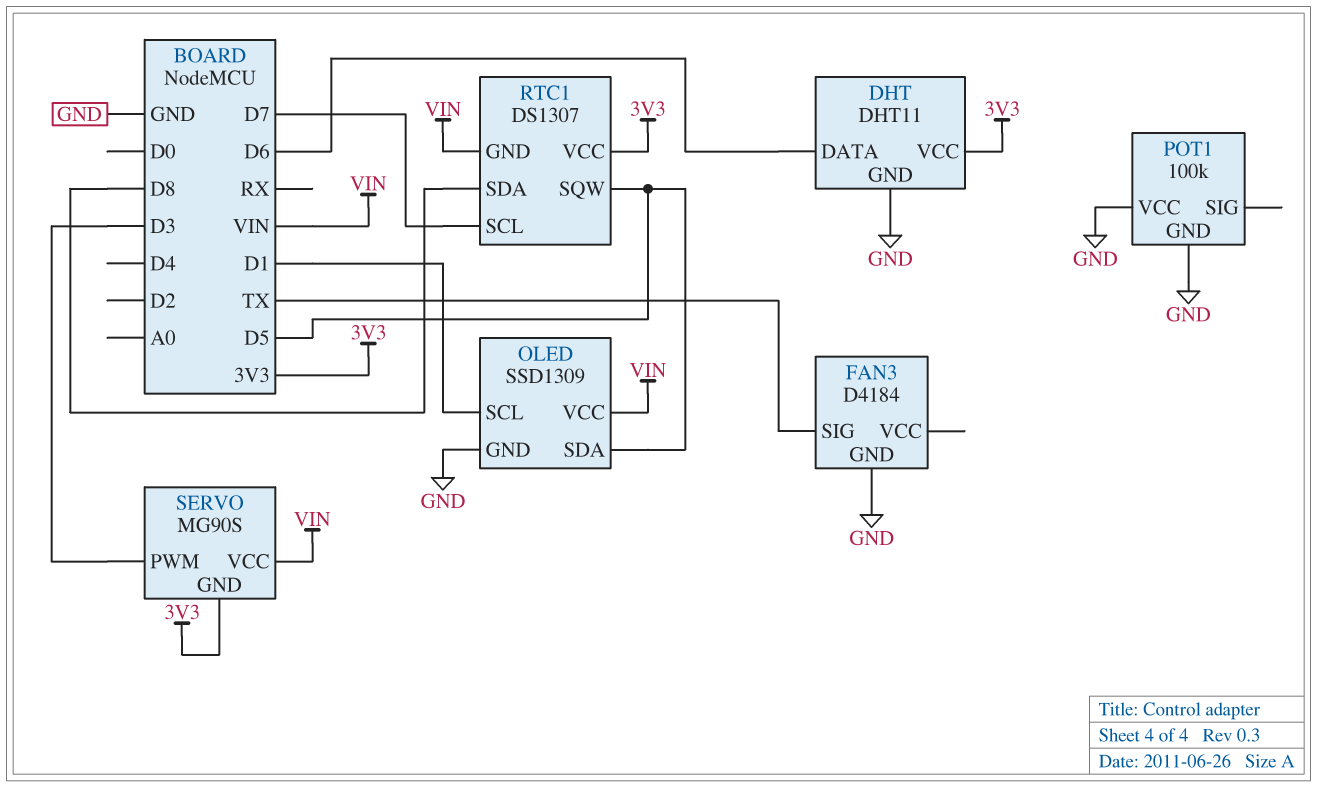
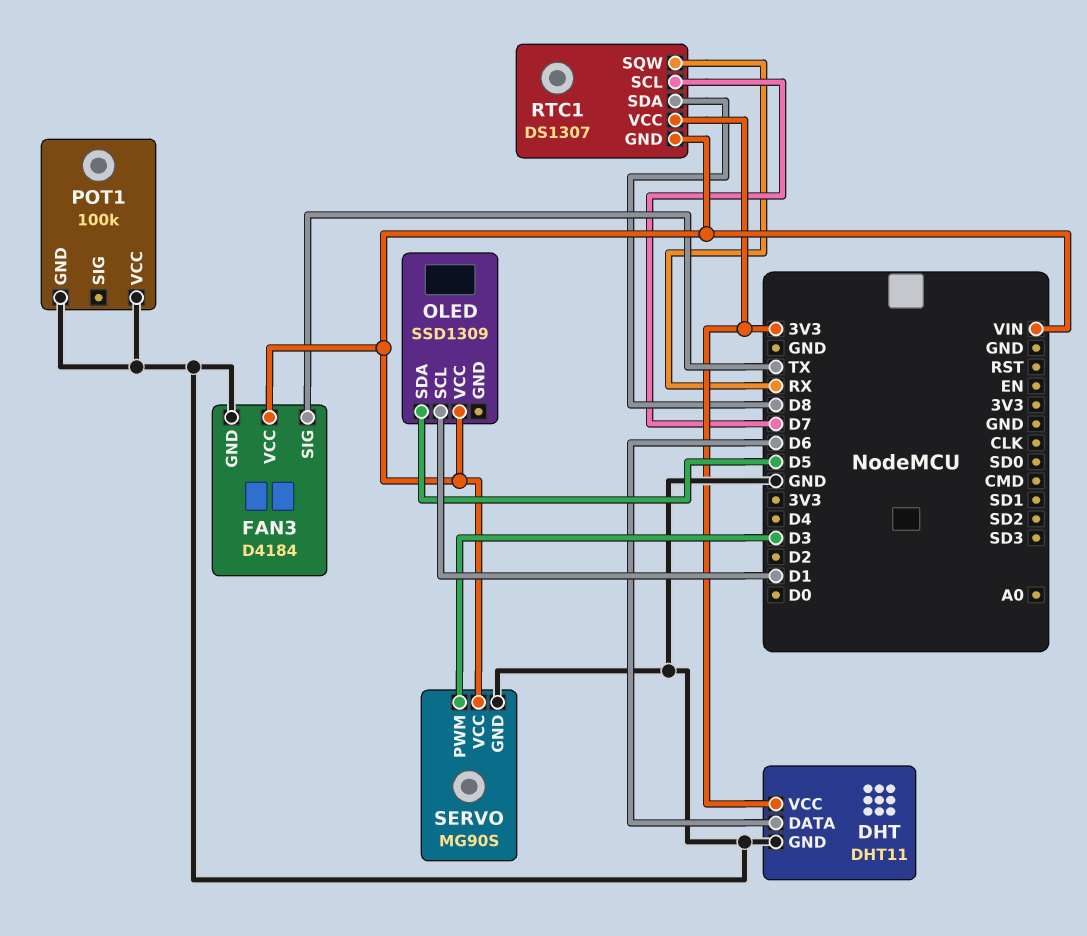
FAN3 pin VCC: none -> VIN
OLED pin GND: GND -> none
RTC1 pin SQW: D5 -> RX
SERVO pin GND: 3V3 -> GND

